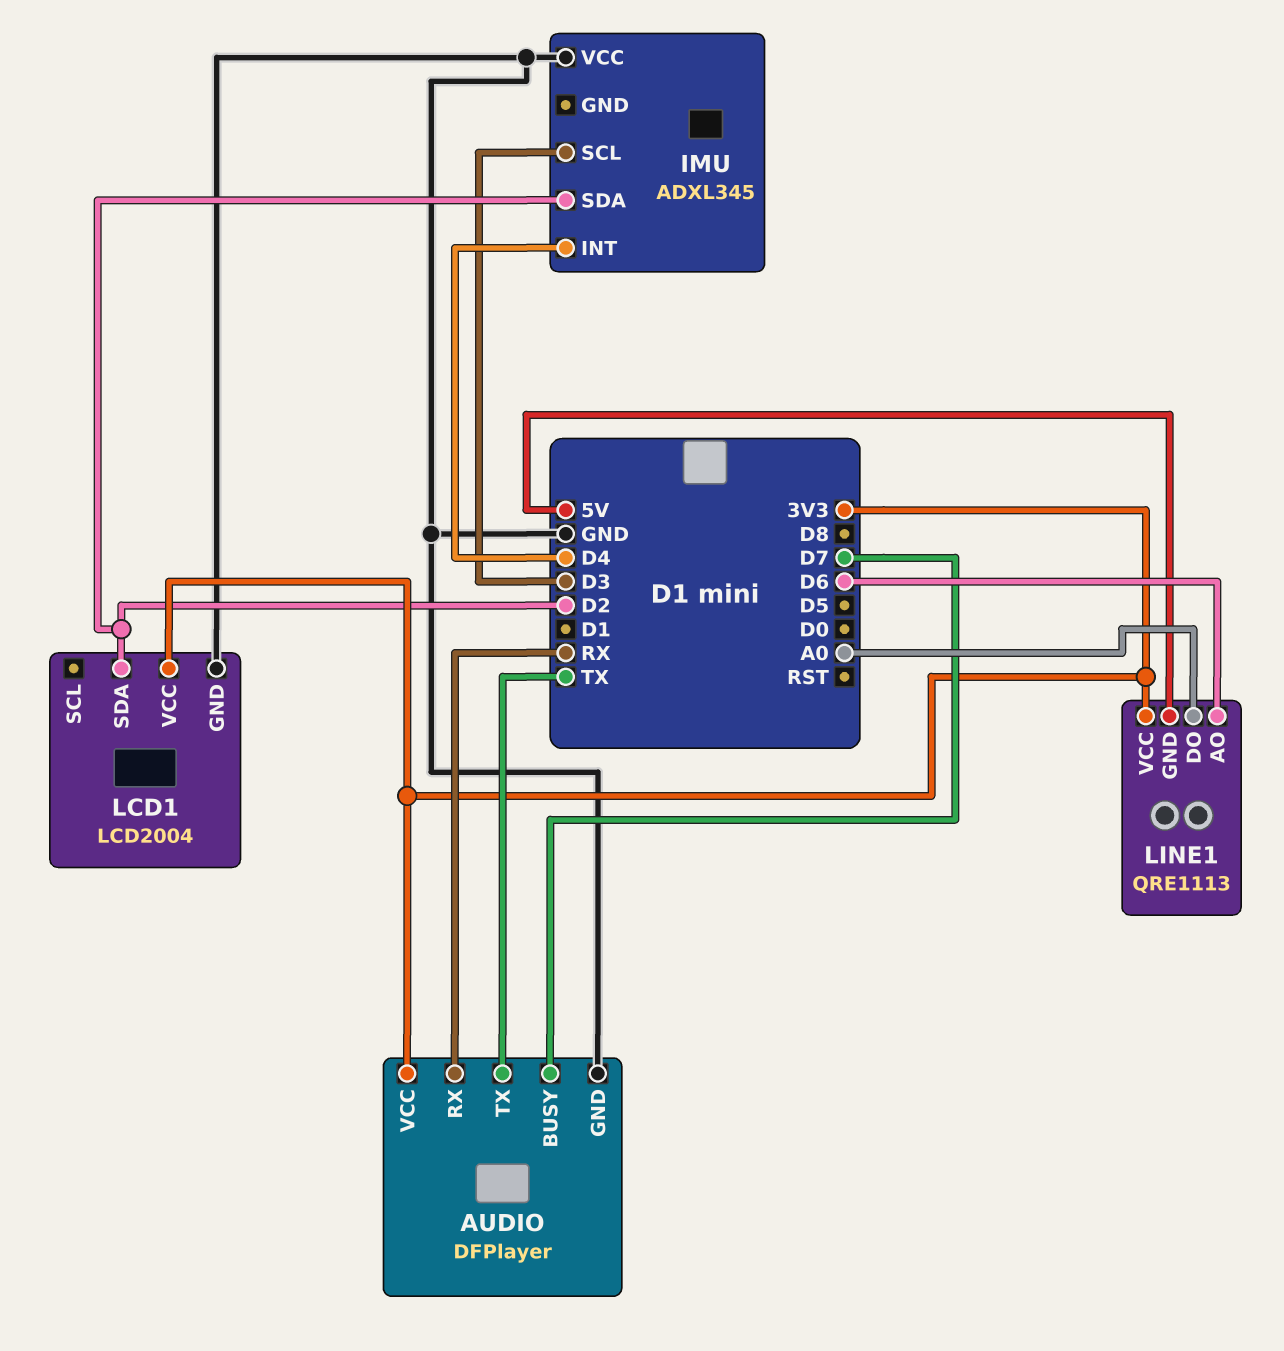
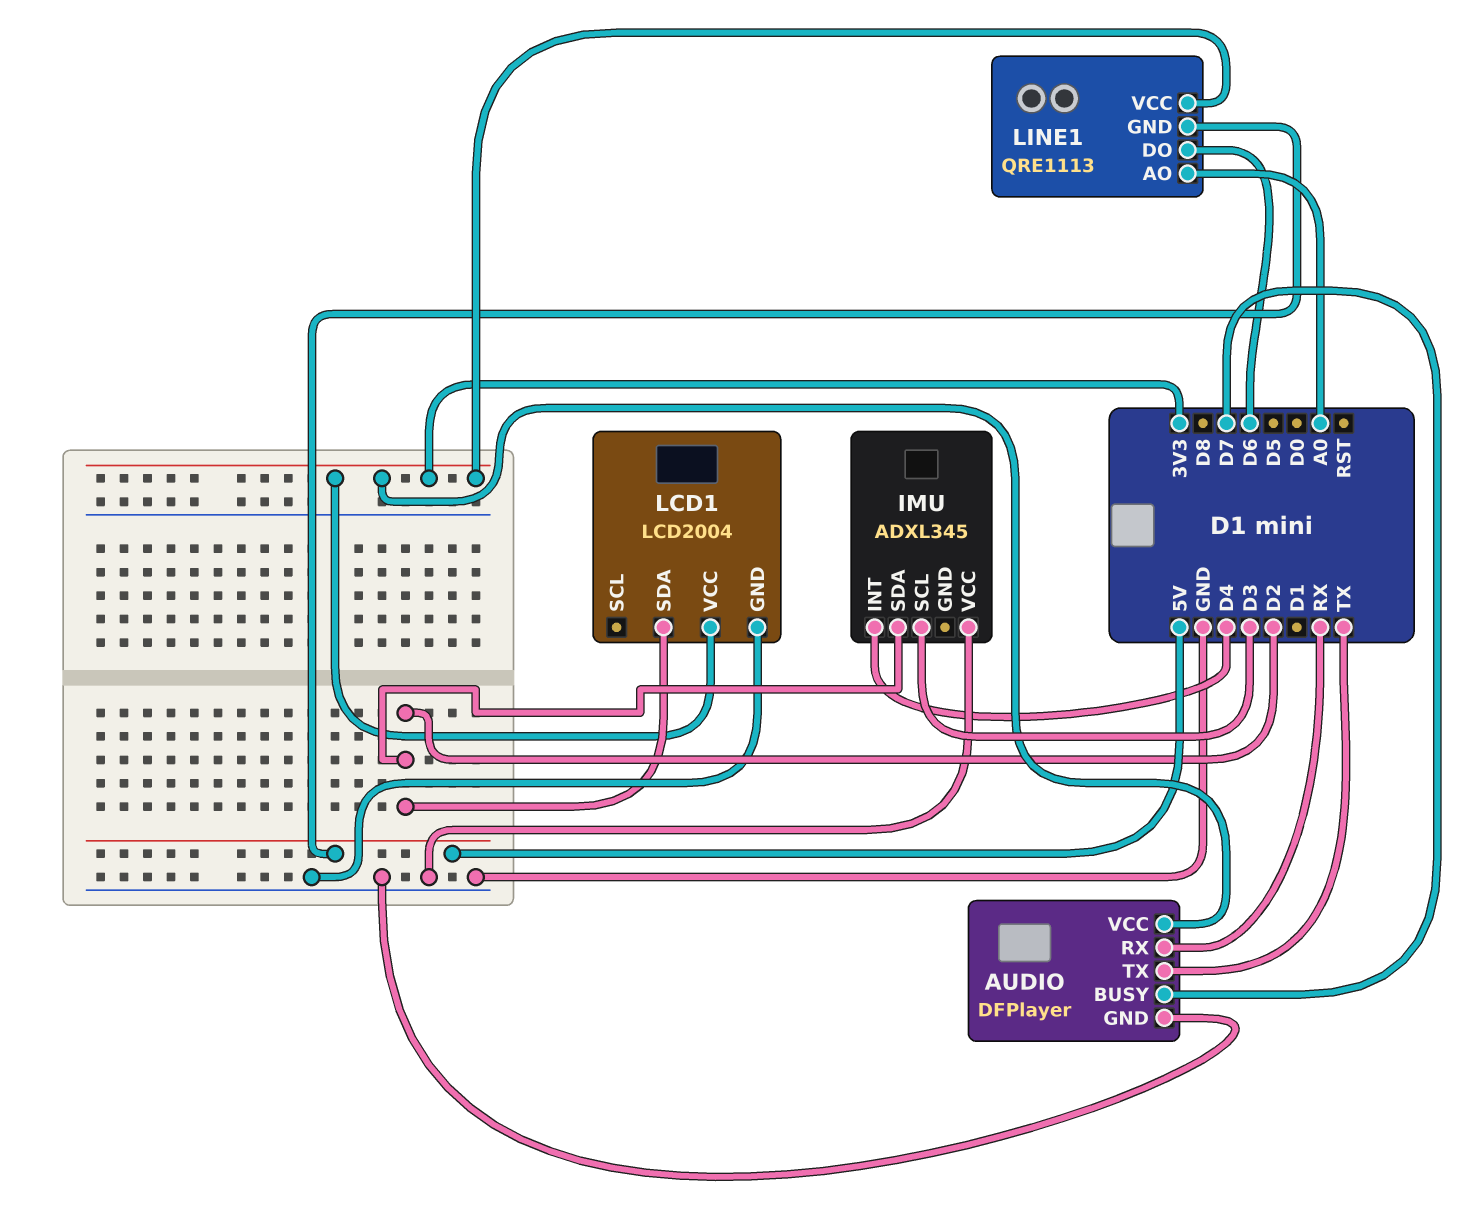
LINE1 pin AO: D6 -> A0
LINE1 pin DO: A0 -> D6

